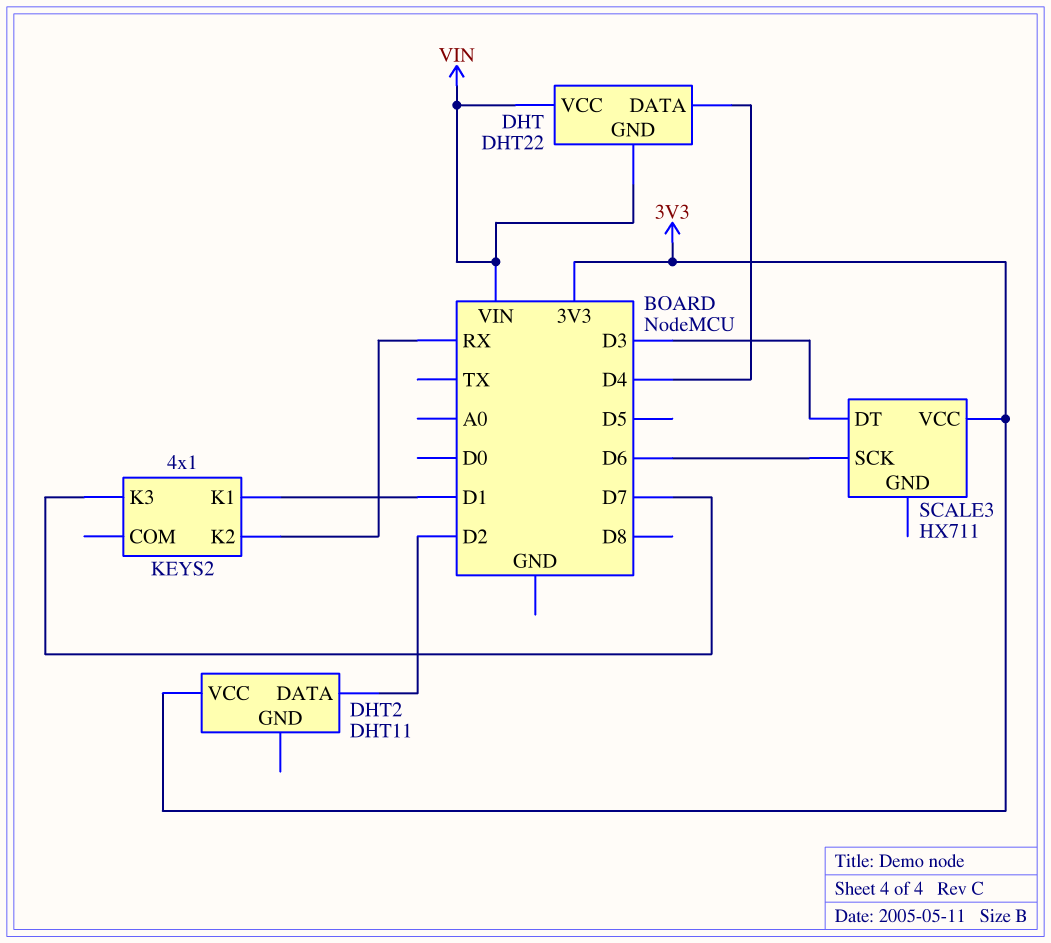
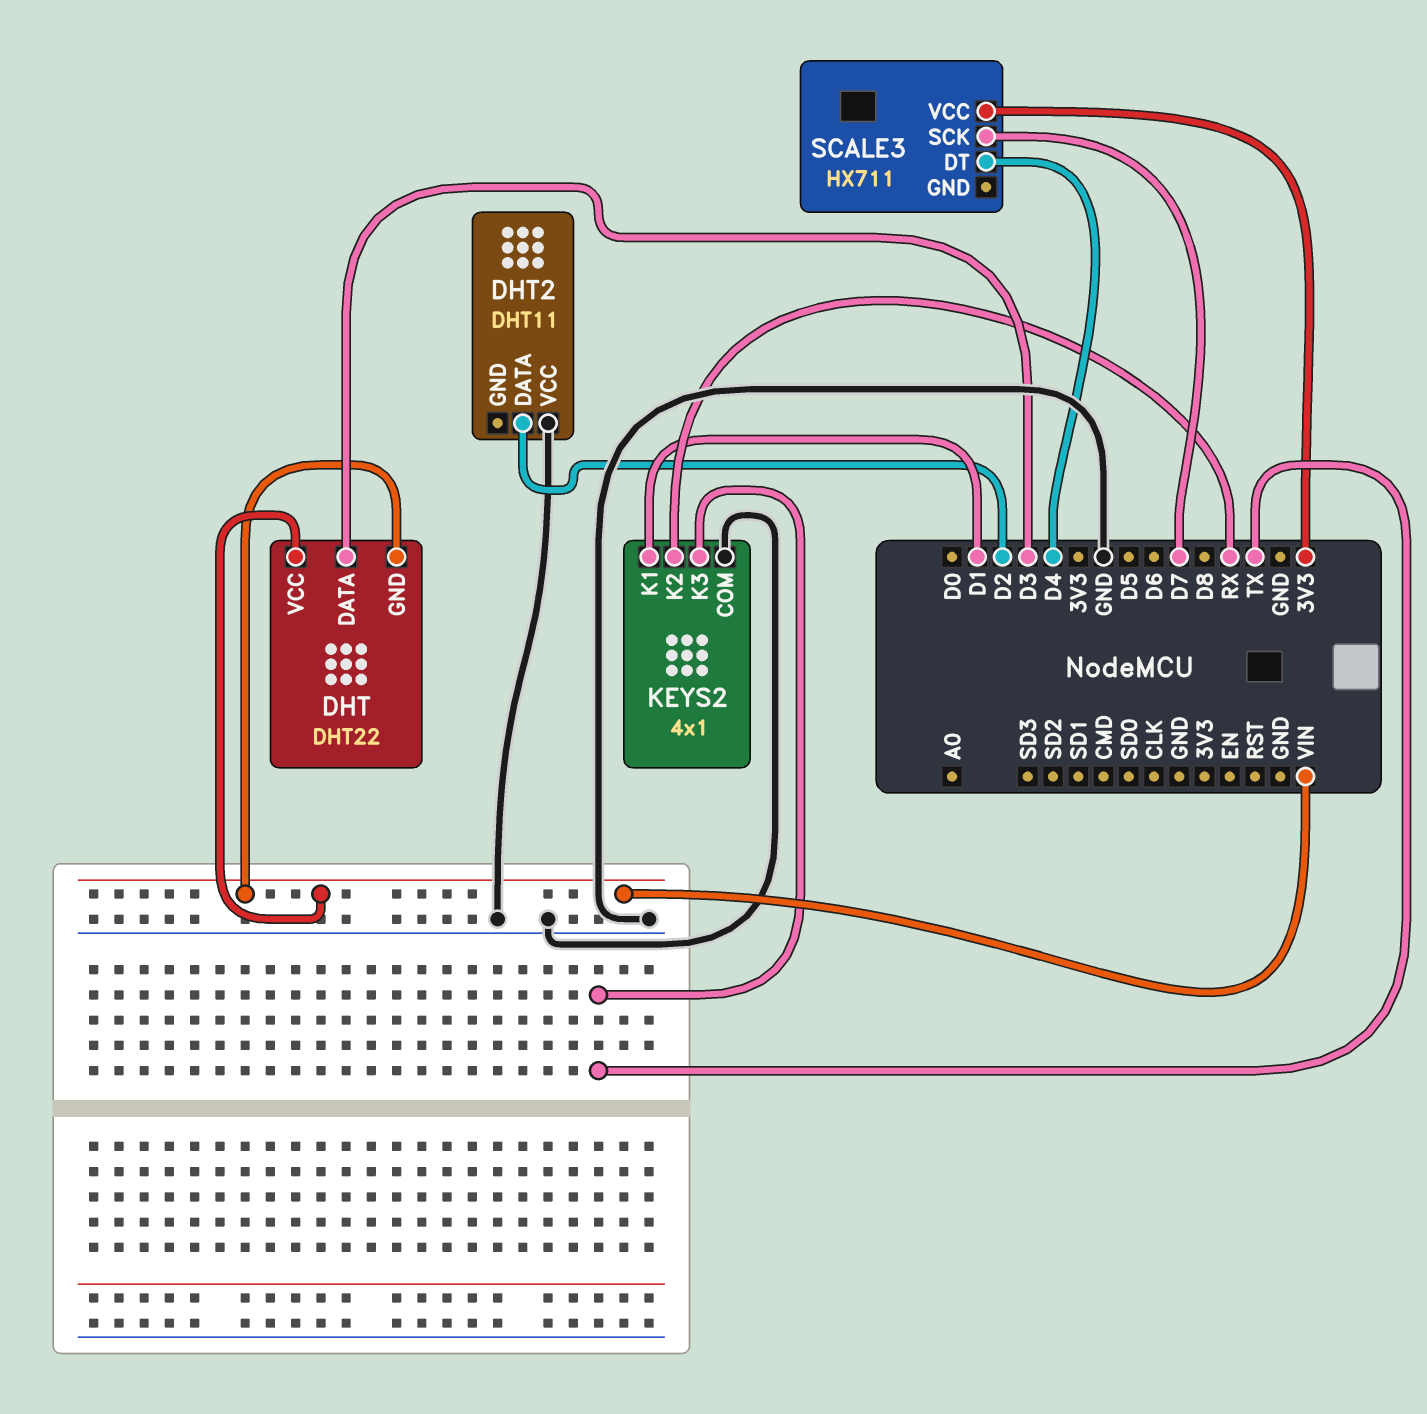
DHT pin DATA: D4 -> D3
DHT2 pin VCC: 3V3 -> GND
KEYS2 pin COM: none -> GND
KEYS2 pin K3: D7 -> TX
SCALE3 pin DT: D3 -> D4
SCALE3 pin SCK: D6 -> D7

